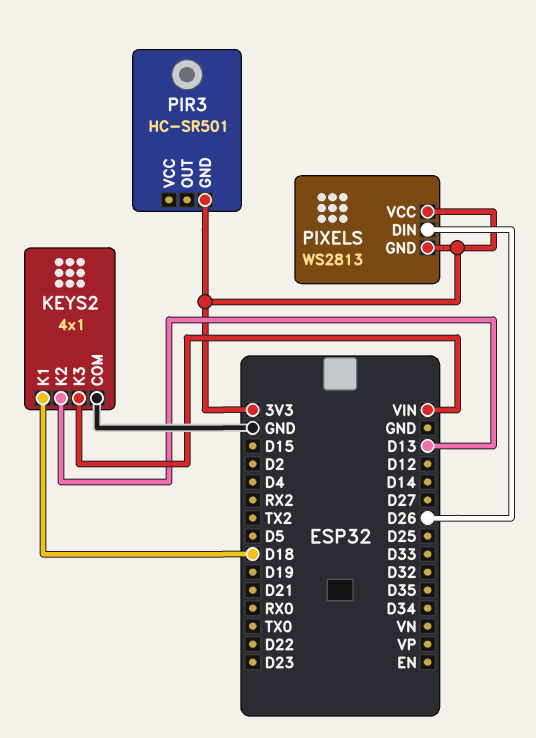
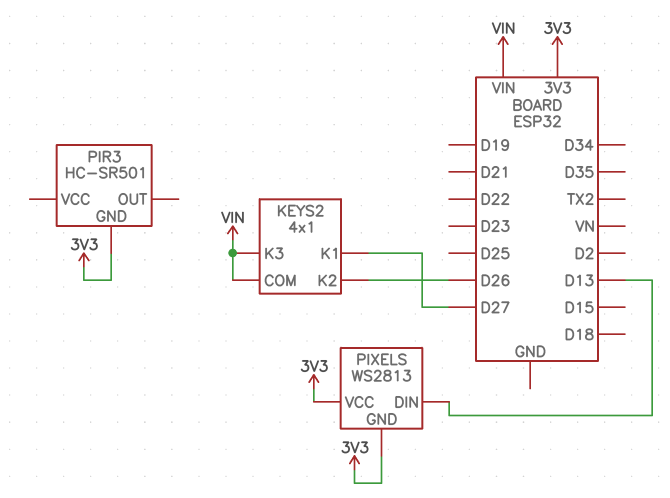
KEYS2 pin COM: GND -> VIN
KEYS2 pin K1: D18 -> D27
KEYS2 pin K2: D13 -> D26
PIXELS pin DIN: D26 -> D13

